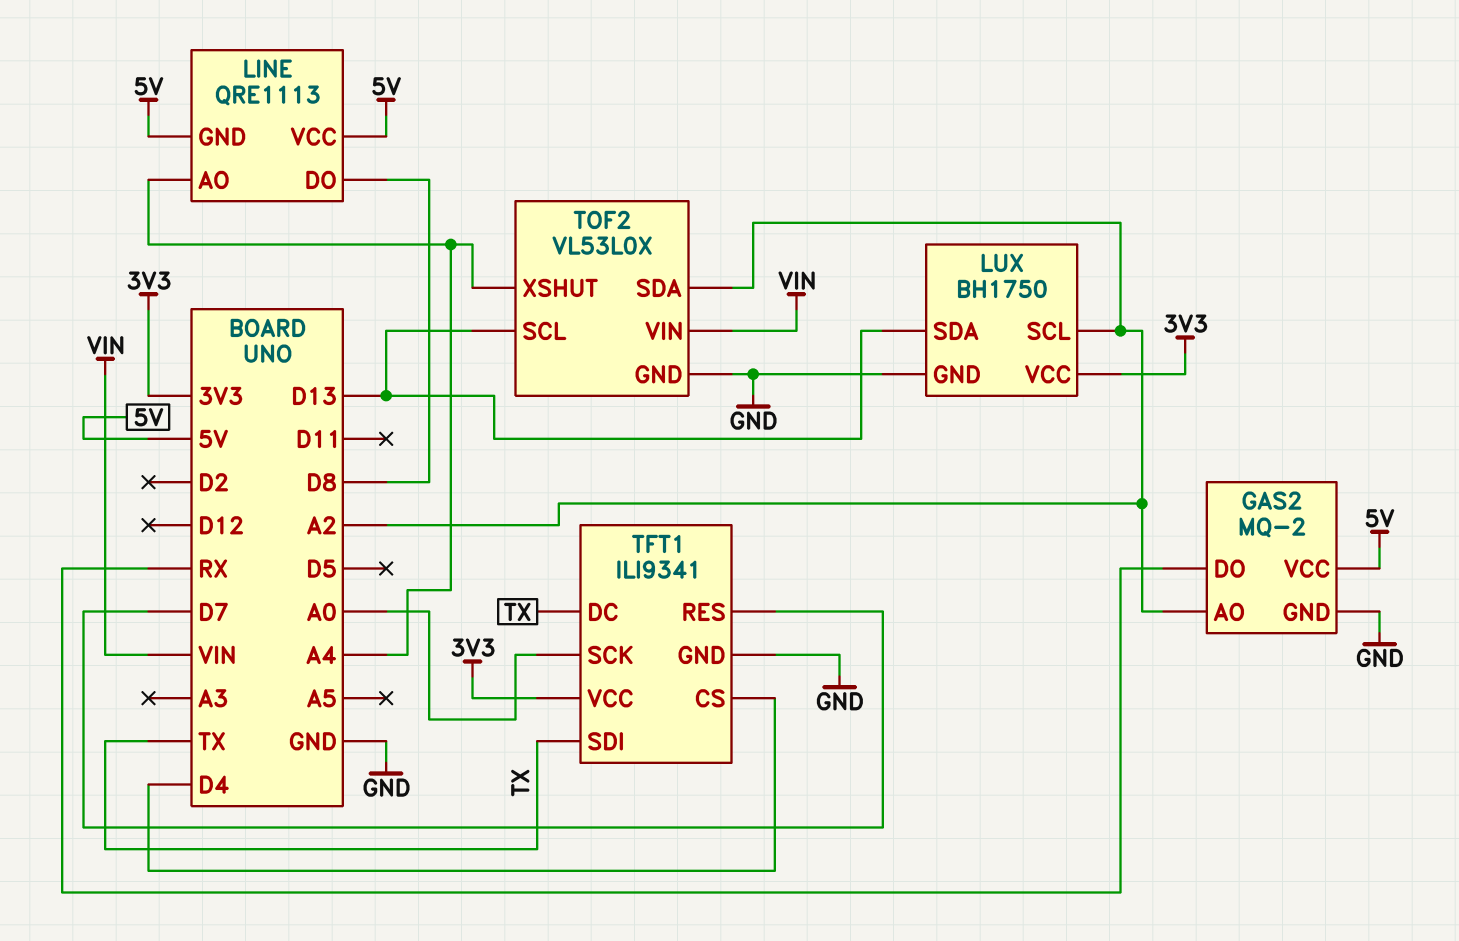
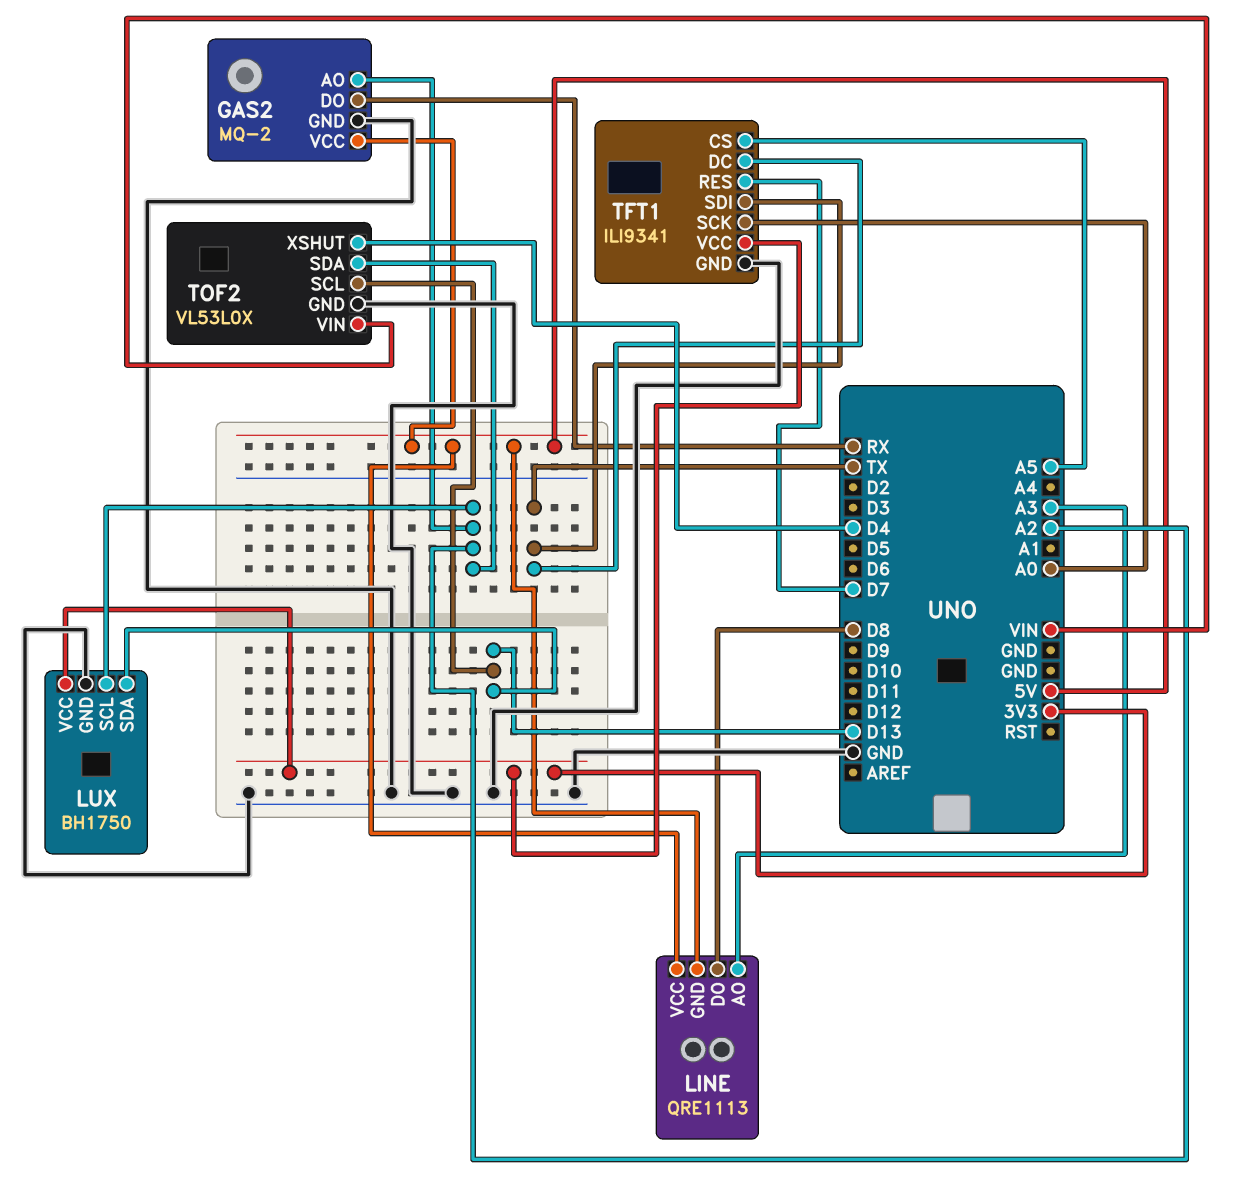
LINE pin AO: A4 -> A3
TFT1 pin CS: D4 -> A5
TOF2 pin XSHUT: A4 -> D4

